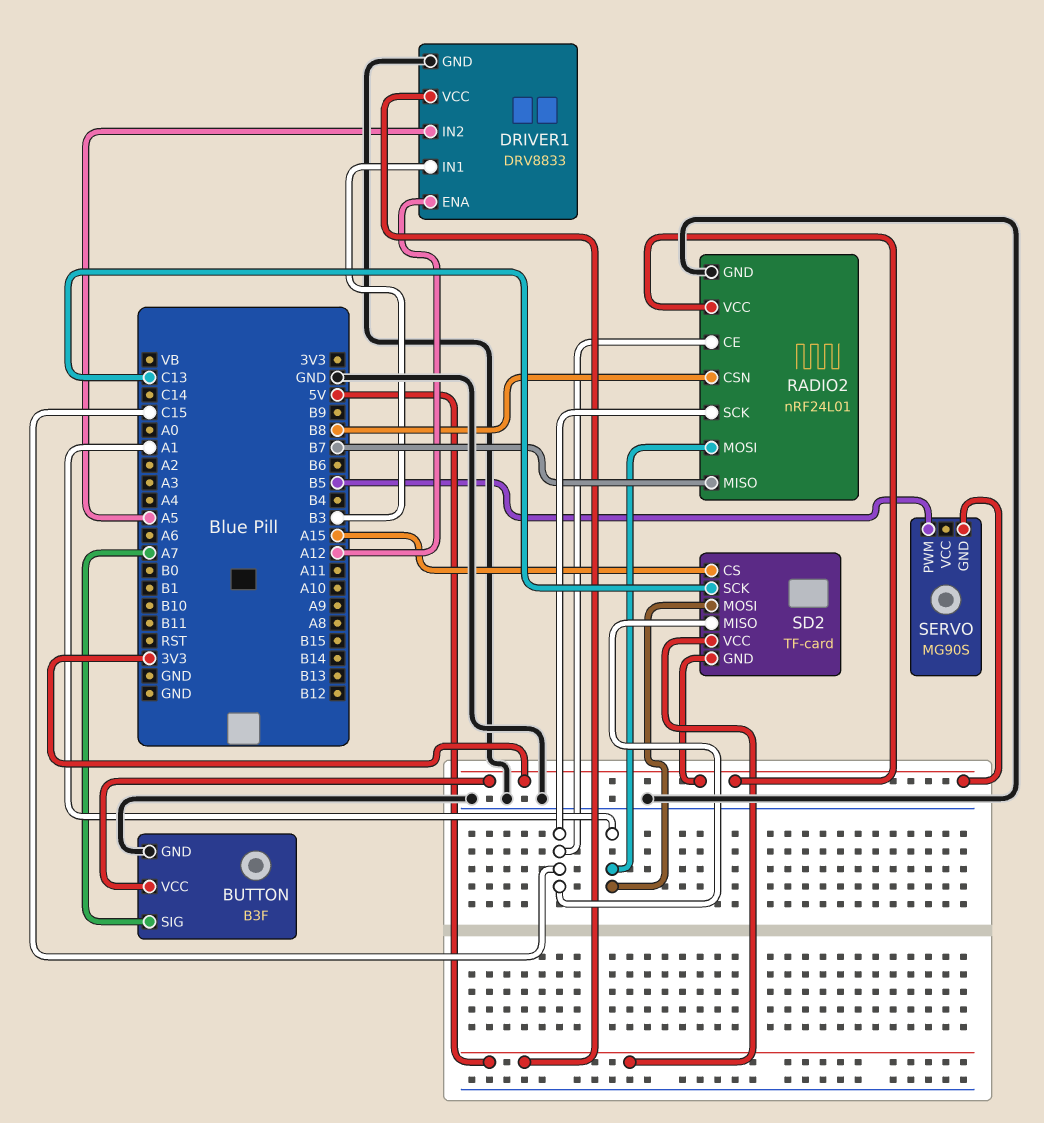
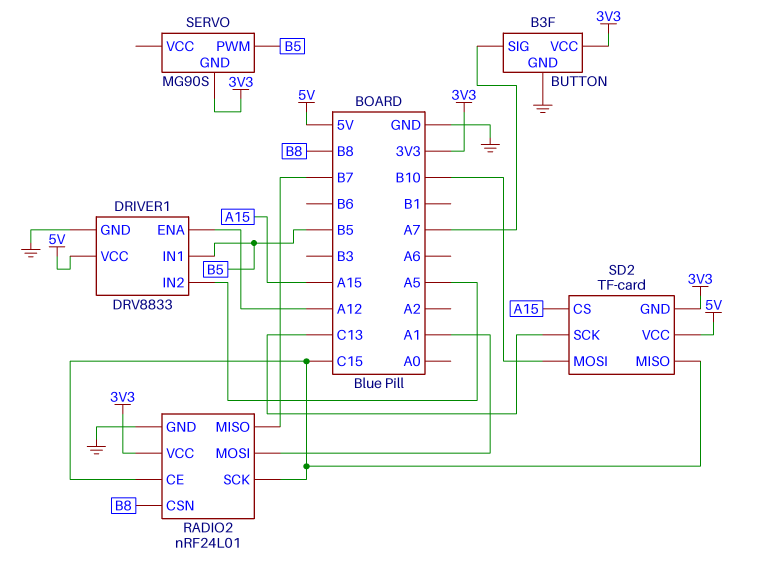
DRIVER1 pin IN1: B3 -> B5
SD2 pin MOSI: A1 -> B10

